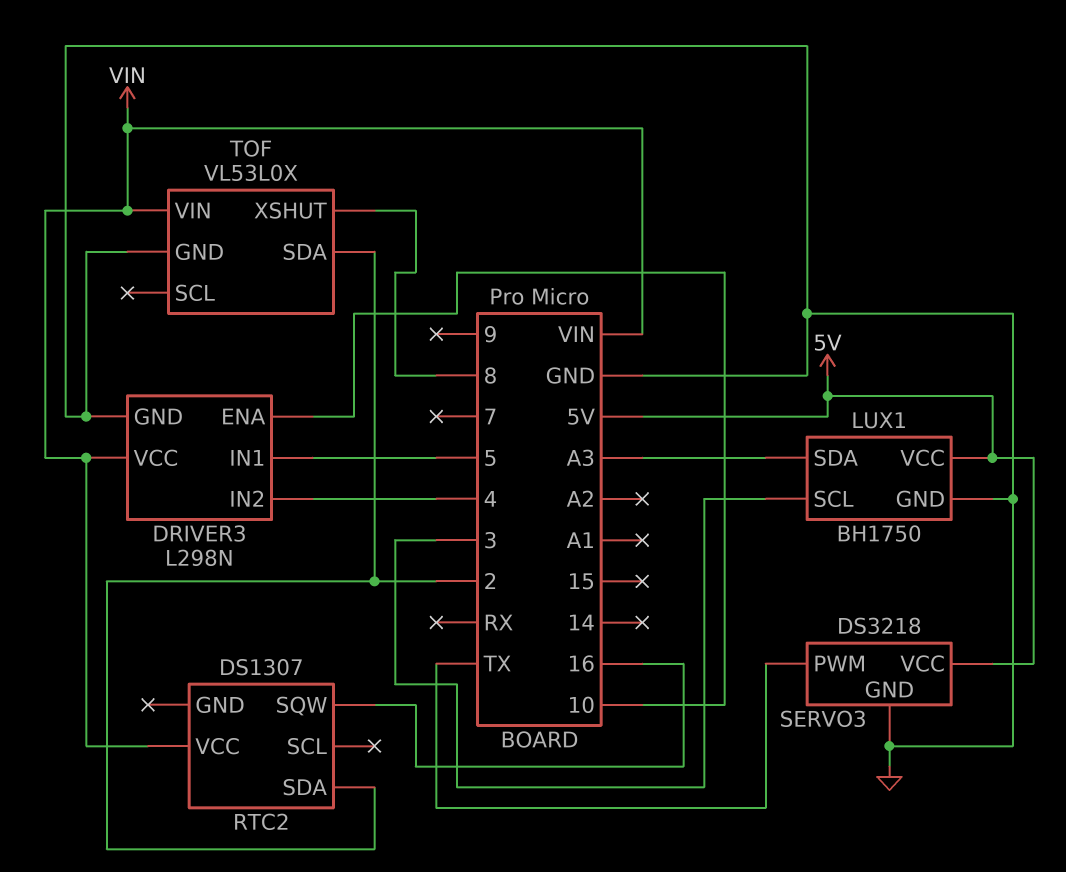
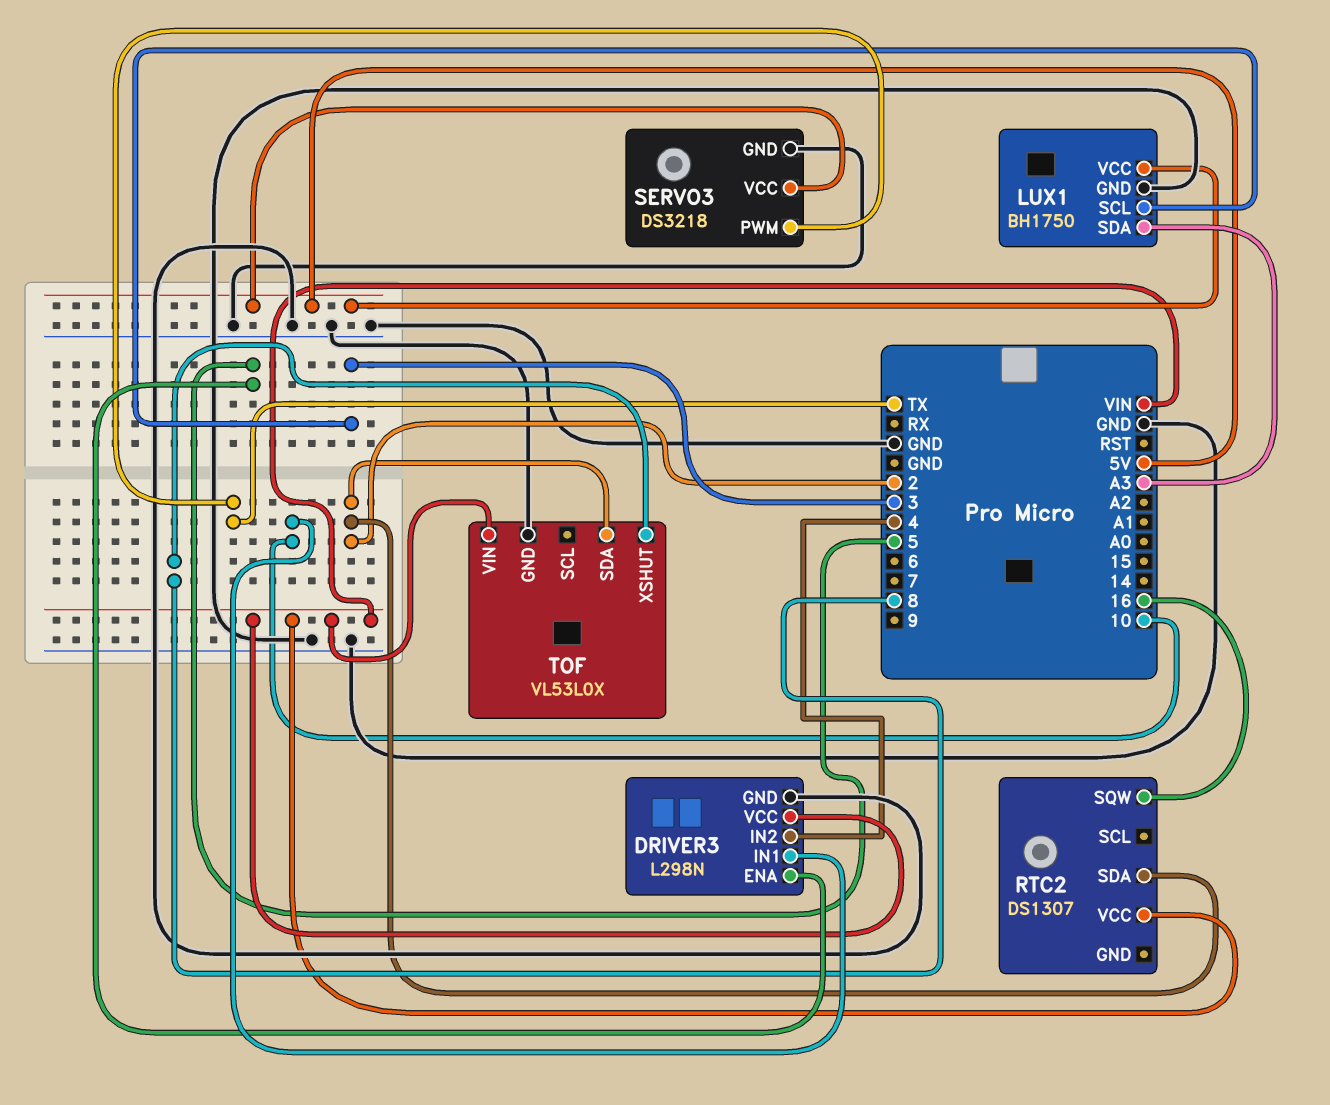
DRIVER3 pin ENA: 10 -> 5
DRIVER3 pin IN1: 5 -> 10

